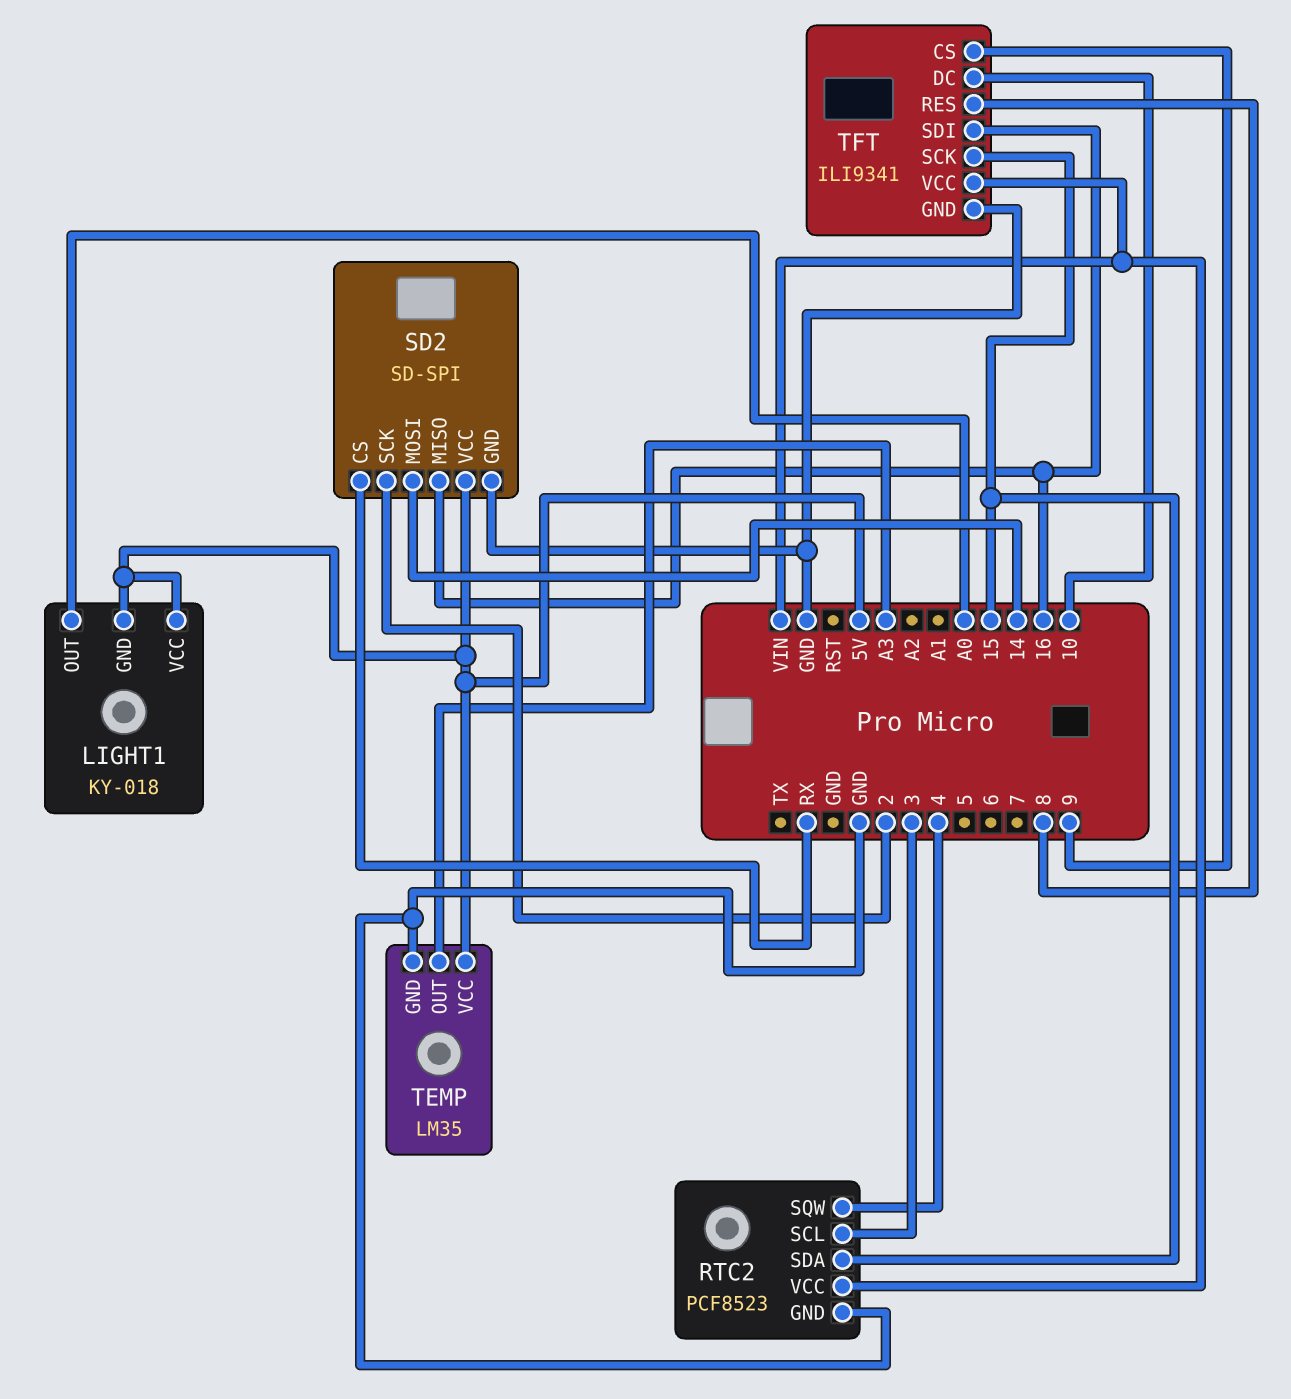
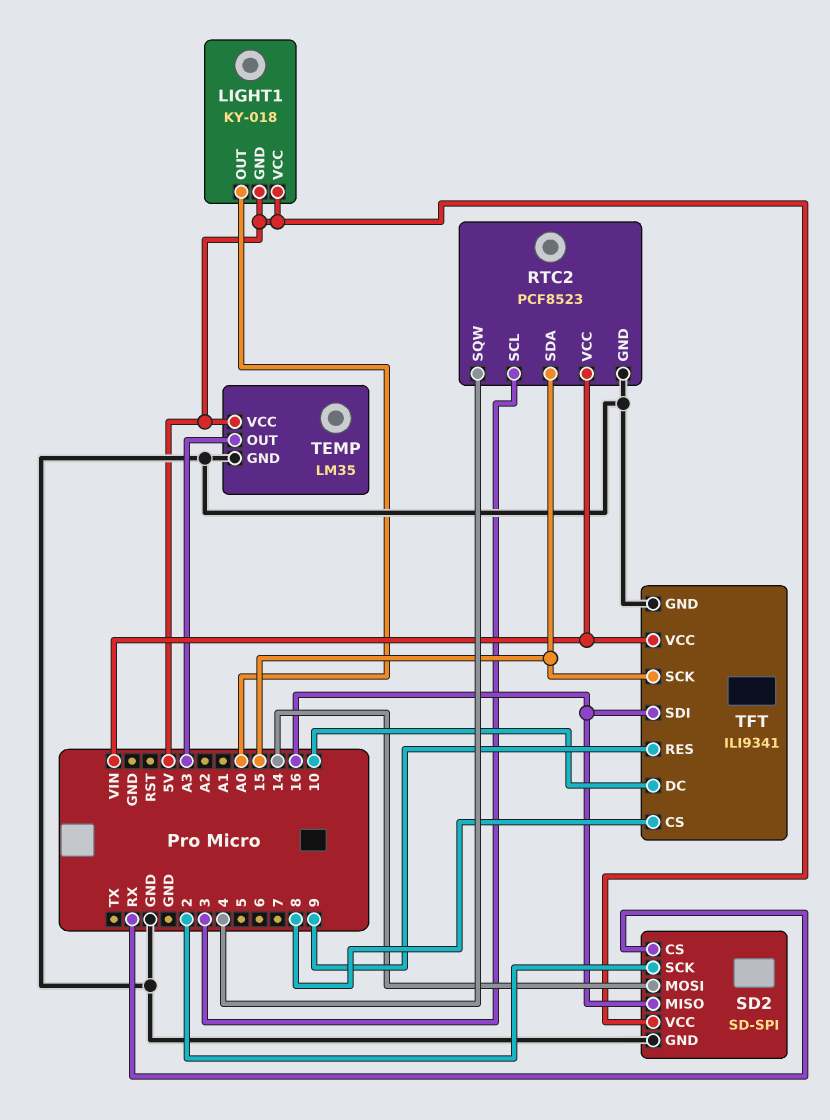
TFT pin CS: 9 -> 8
TFT pin RES: 8 -> 9

